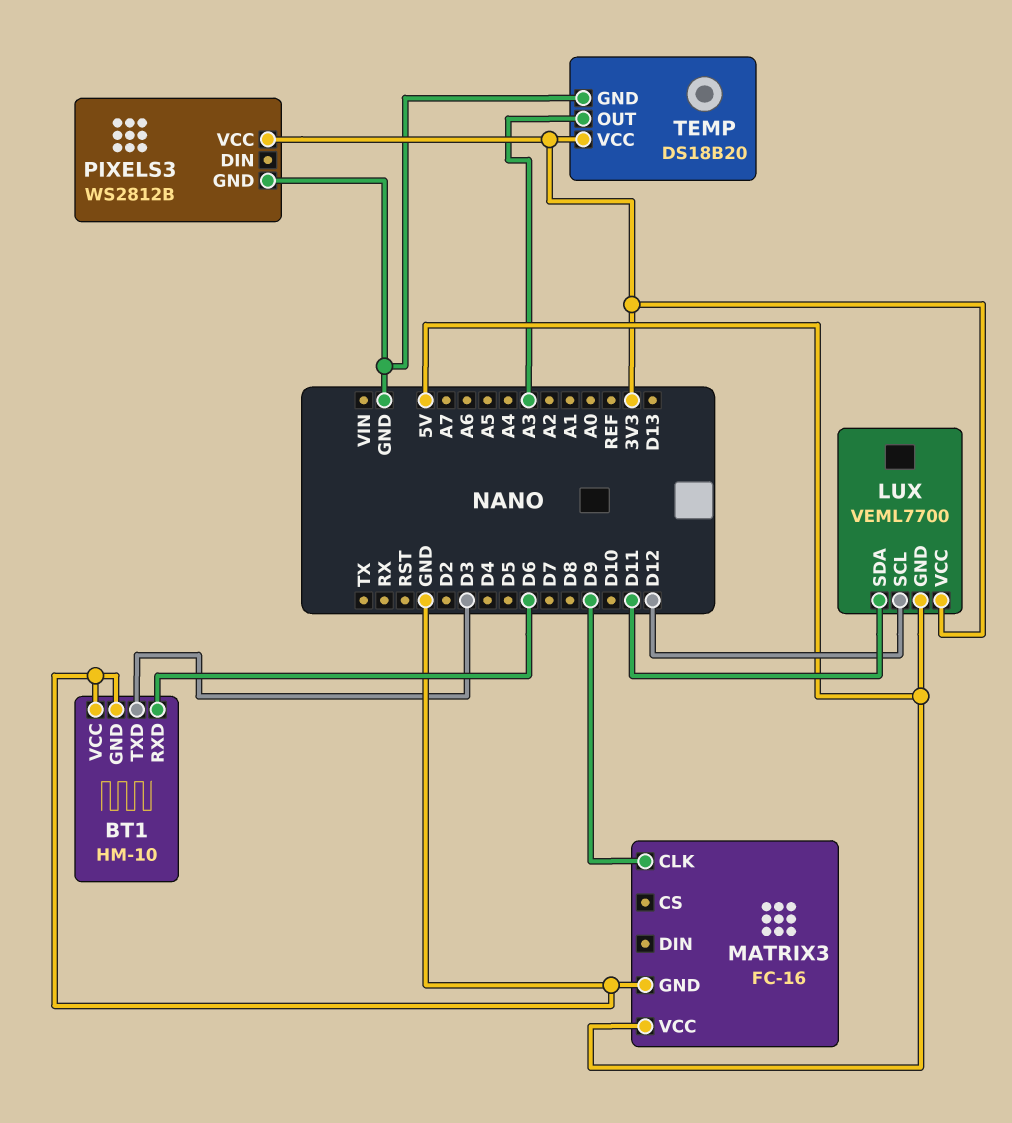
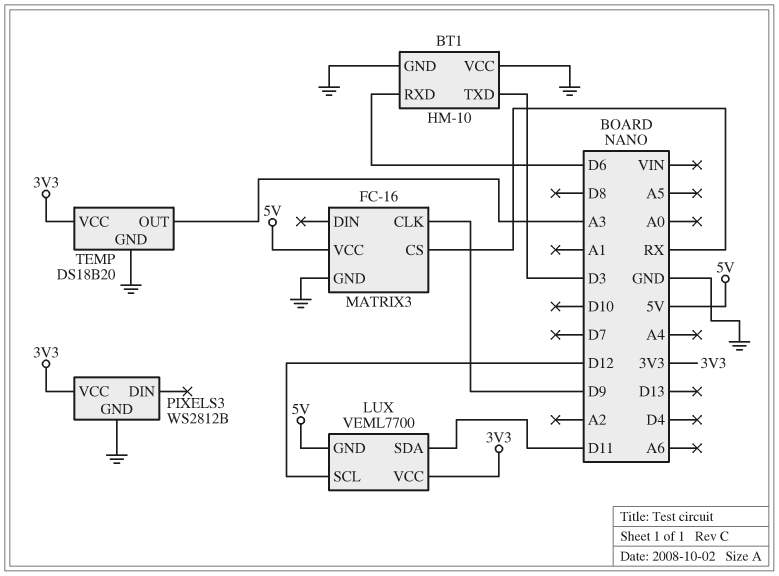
MATRIX3 pin CS: none -> RX

